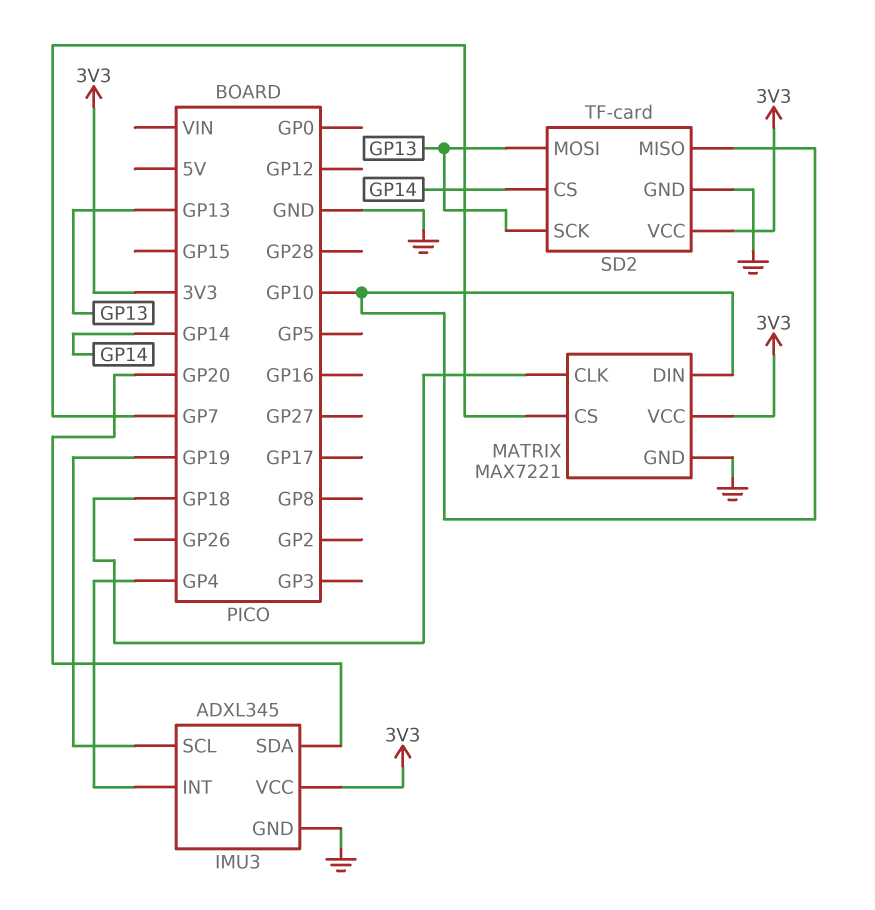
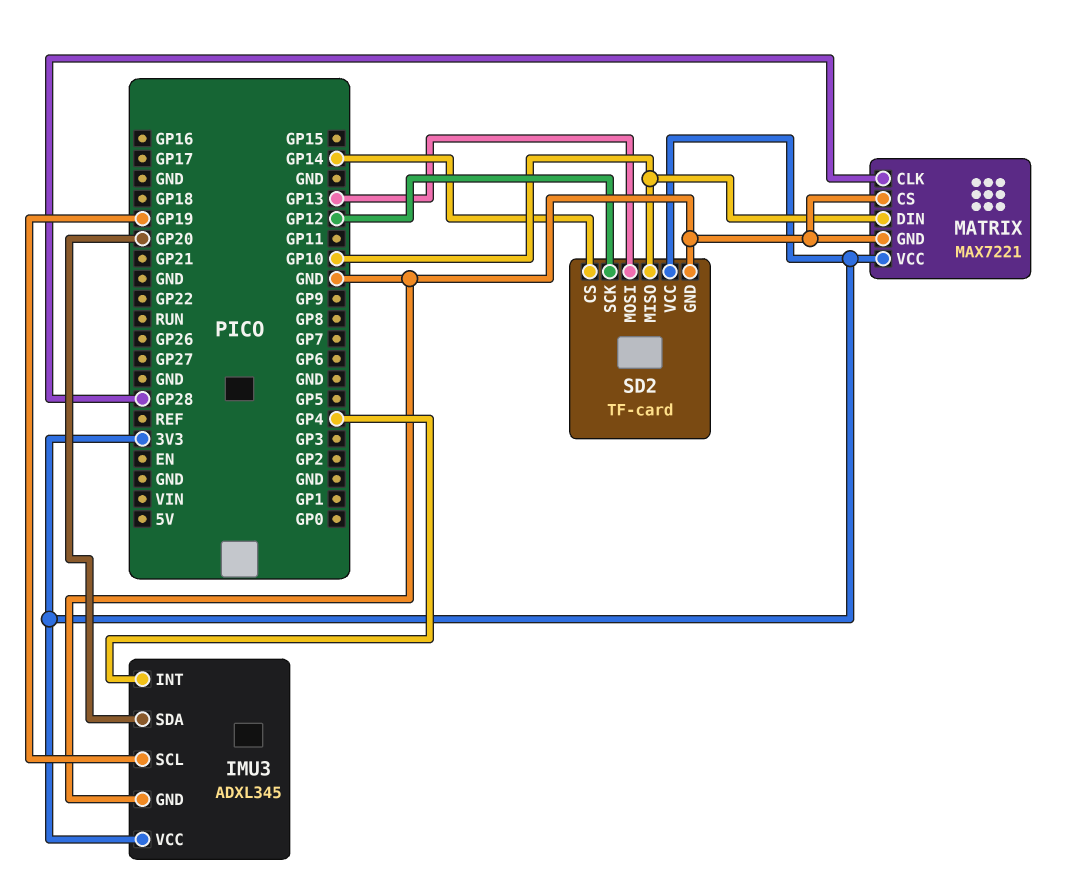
MATRIX pin CLK: GP18 -> GP28
MATRIX pin CS: GP7 -> GND
SD2 pin SCK: GP13 -> GP12

